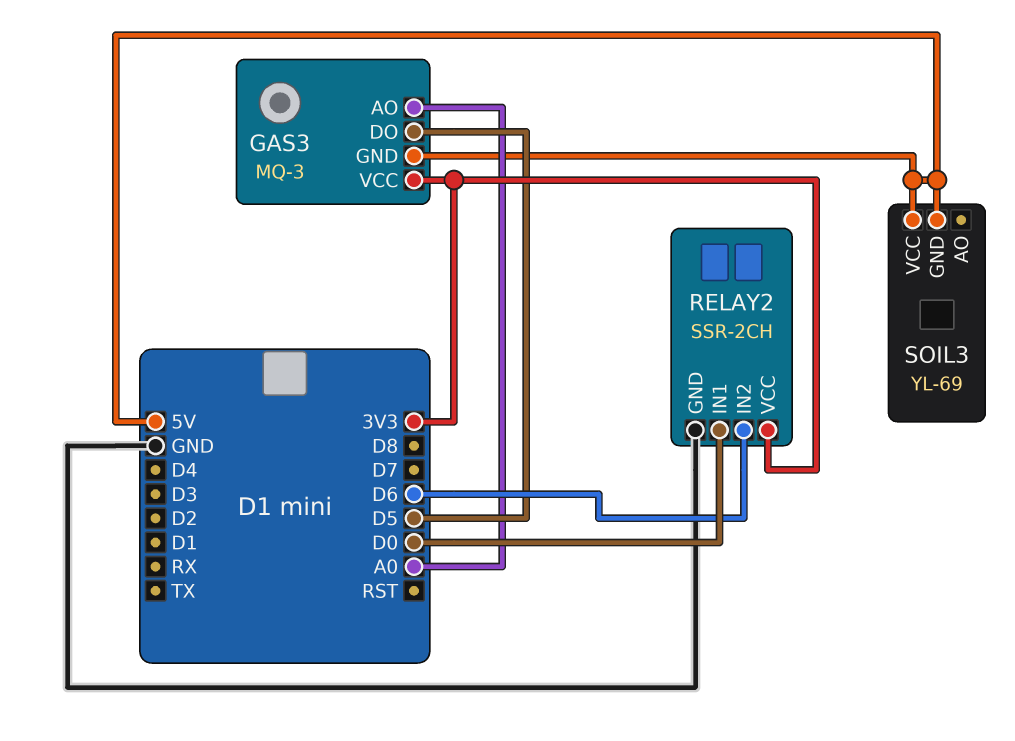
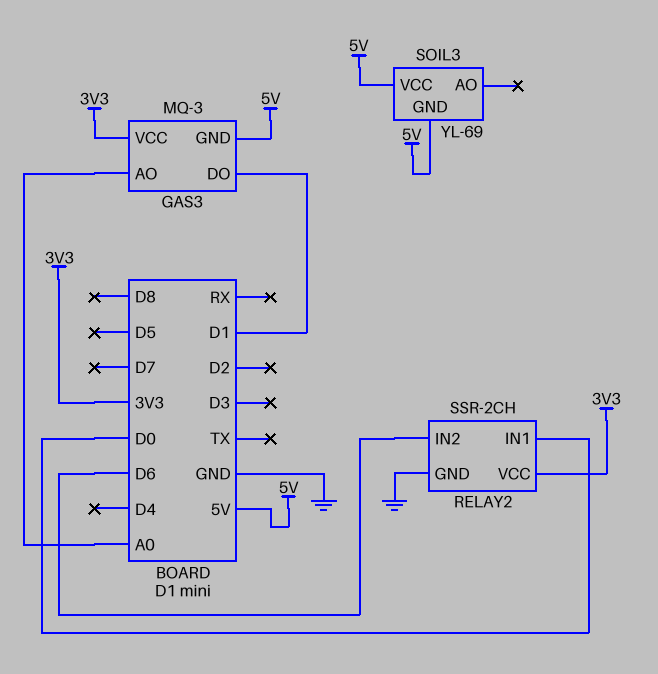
GAS3 pin DO: D5 -> D1

